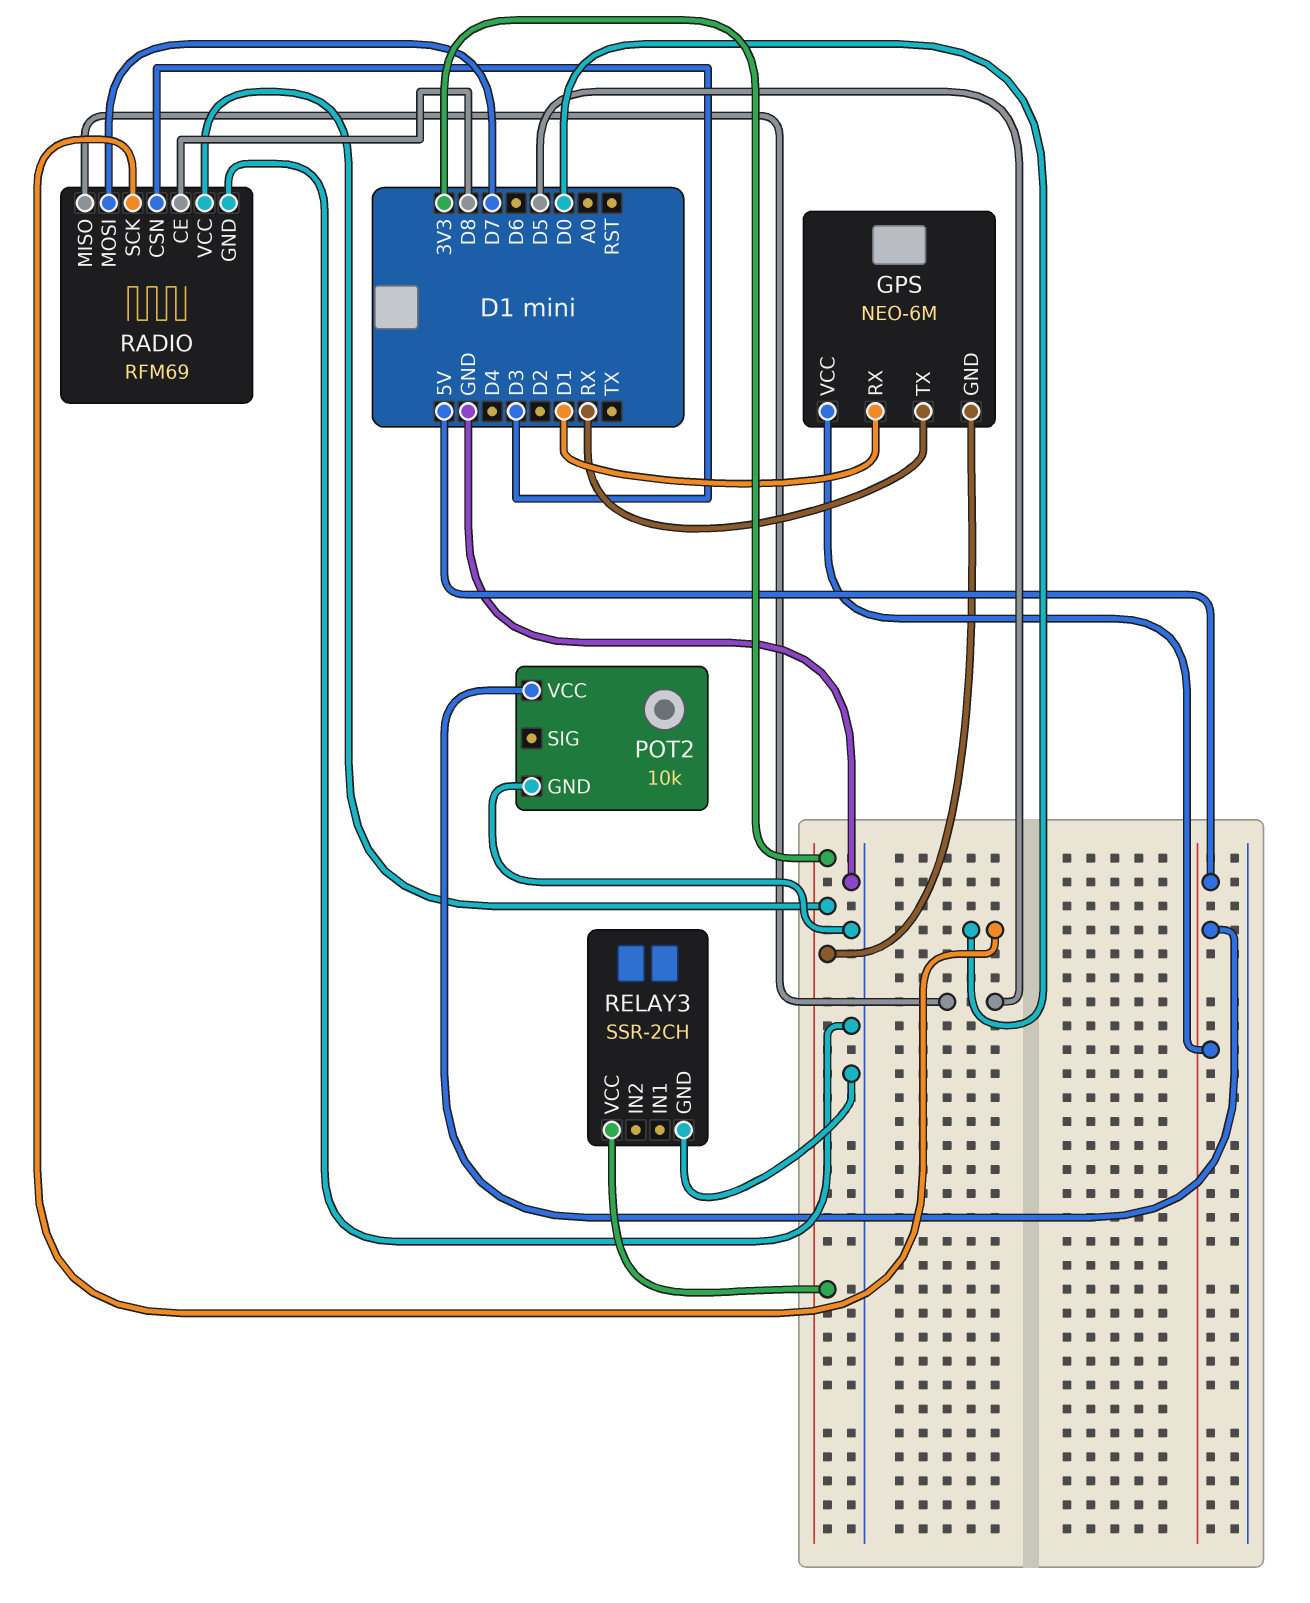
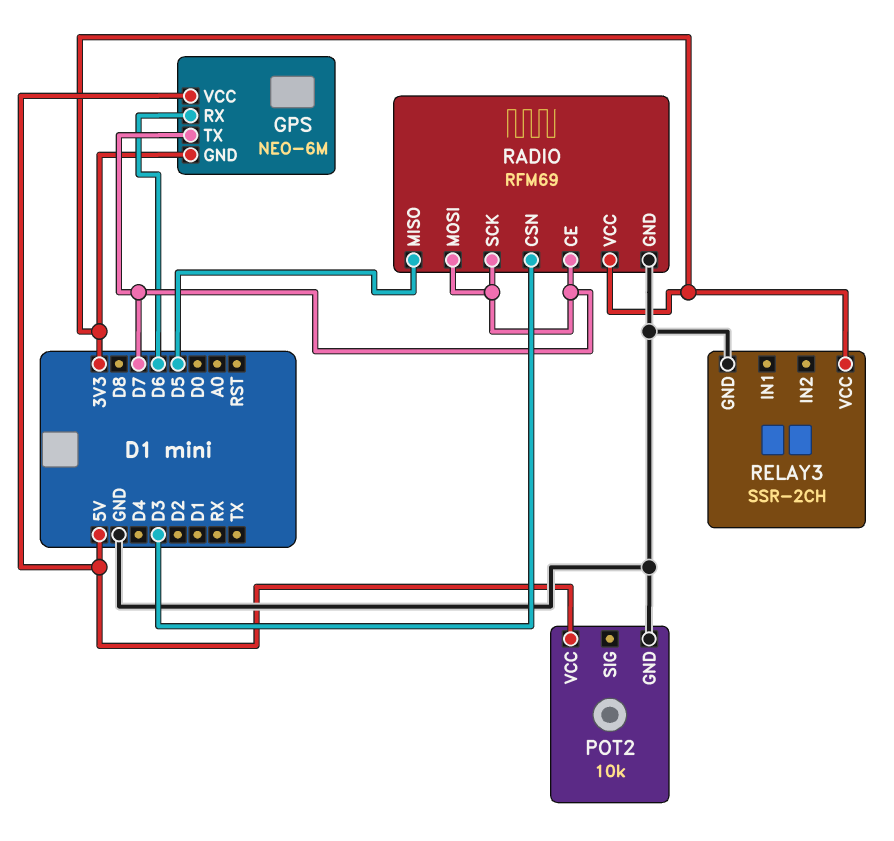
GPS pin RX: D1 -> D6
GPS pin TX: RX -> D7
RADIO pin CE: D8 -> D7
RADIO pin SCK: D0 -> D7

